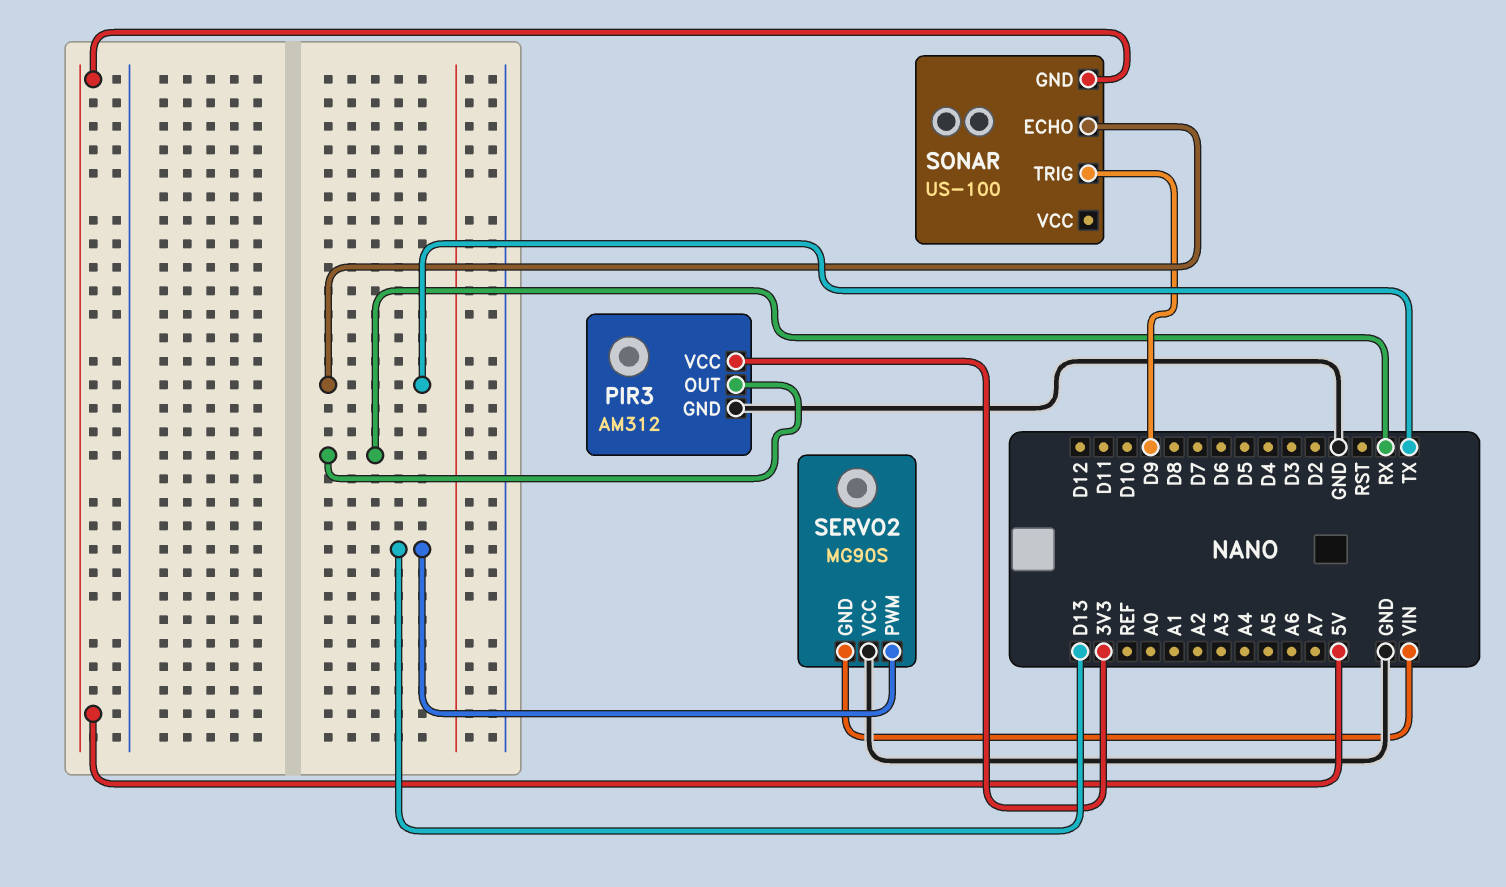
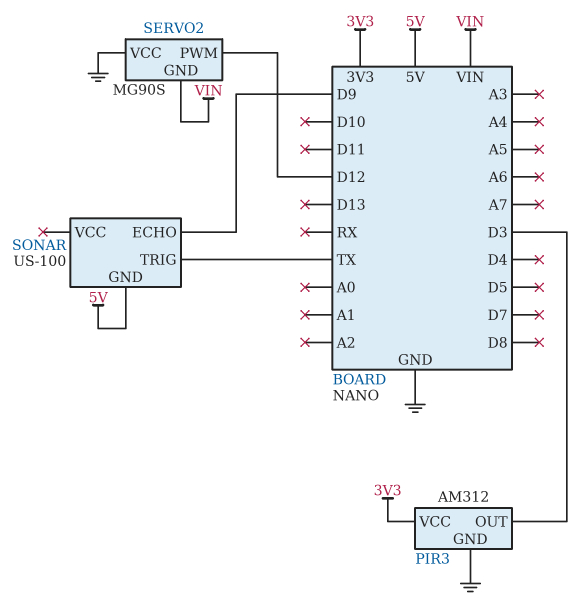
PIR3 pin OUT: RX -> D3
SERVO2 pin PWM: D13 -> D12
SONAR pin ECHO: TX -> D9
SONAR pin TRIG: D9 -> TX

